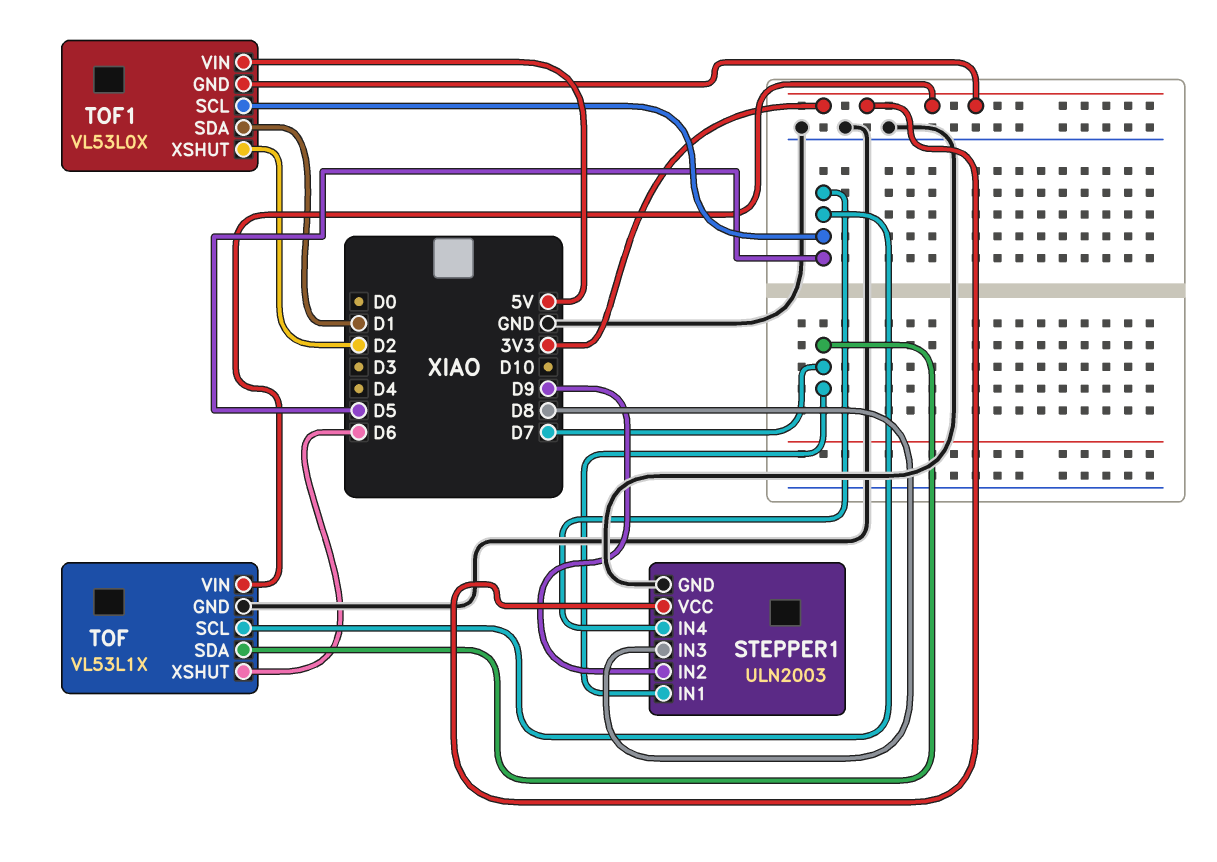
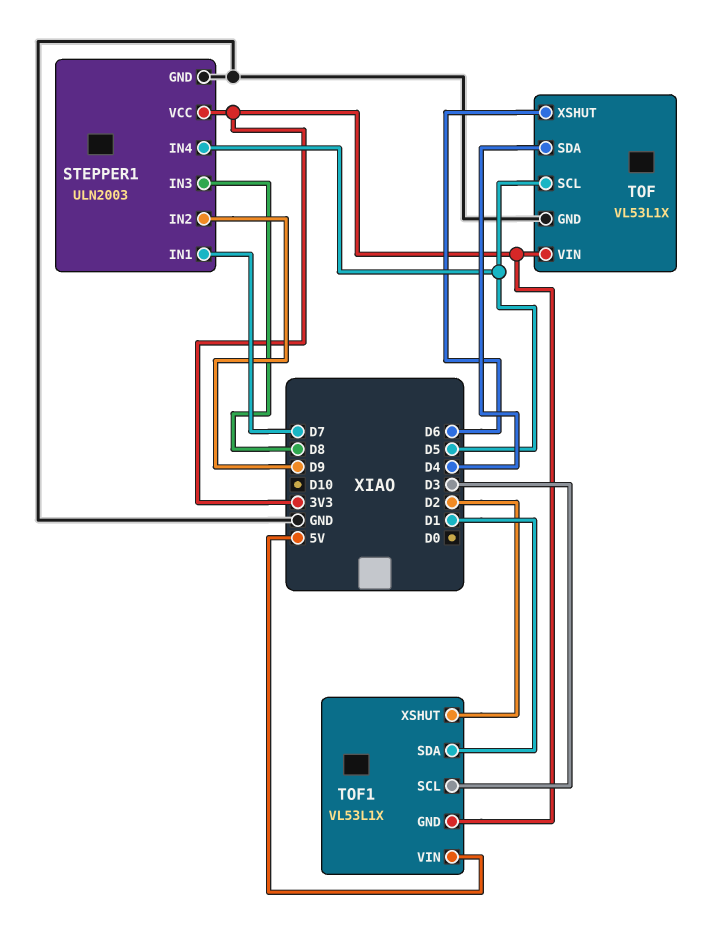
TOF pin SDA: D7 -> D4
TOF1: VL53L0X -> VL53L1X
TOF1 pin SCL: D5 -> D3

